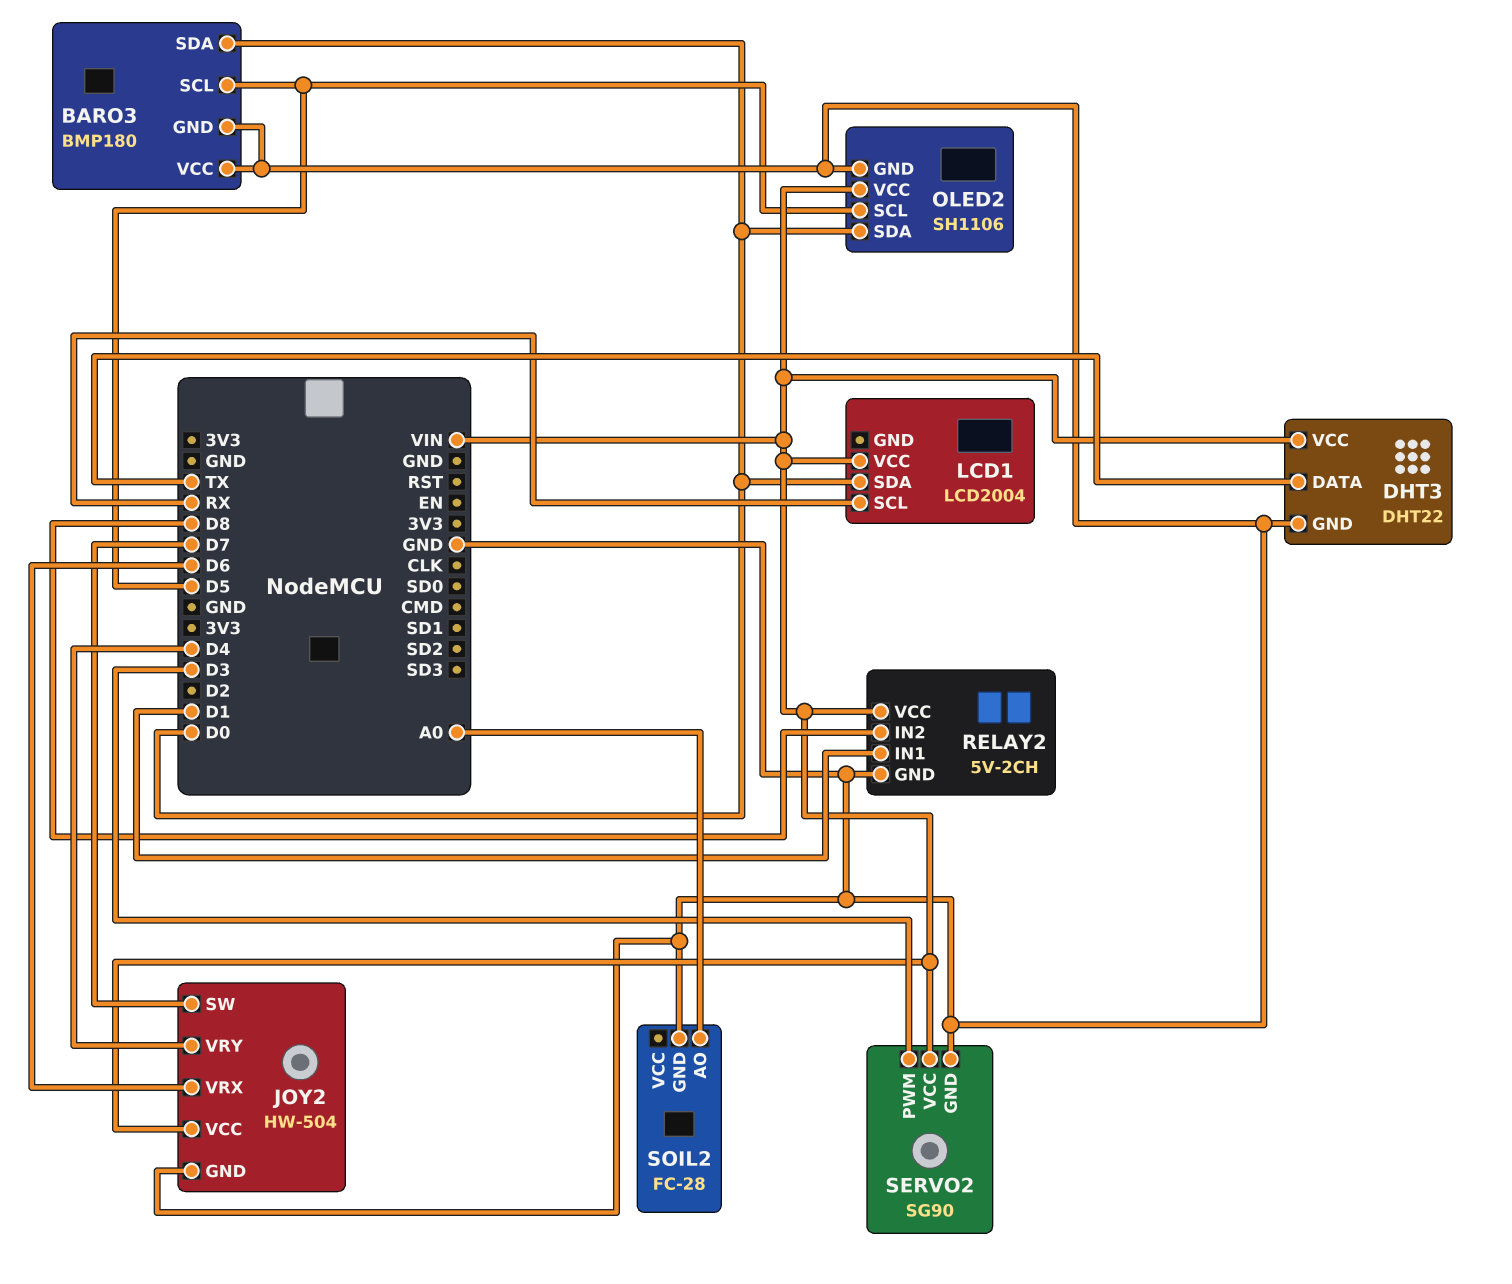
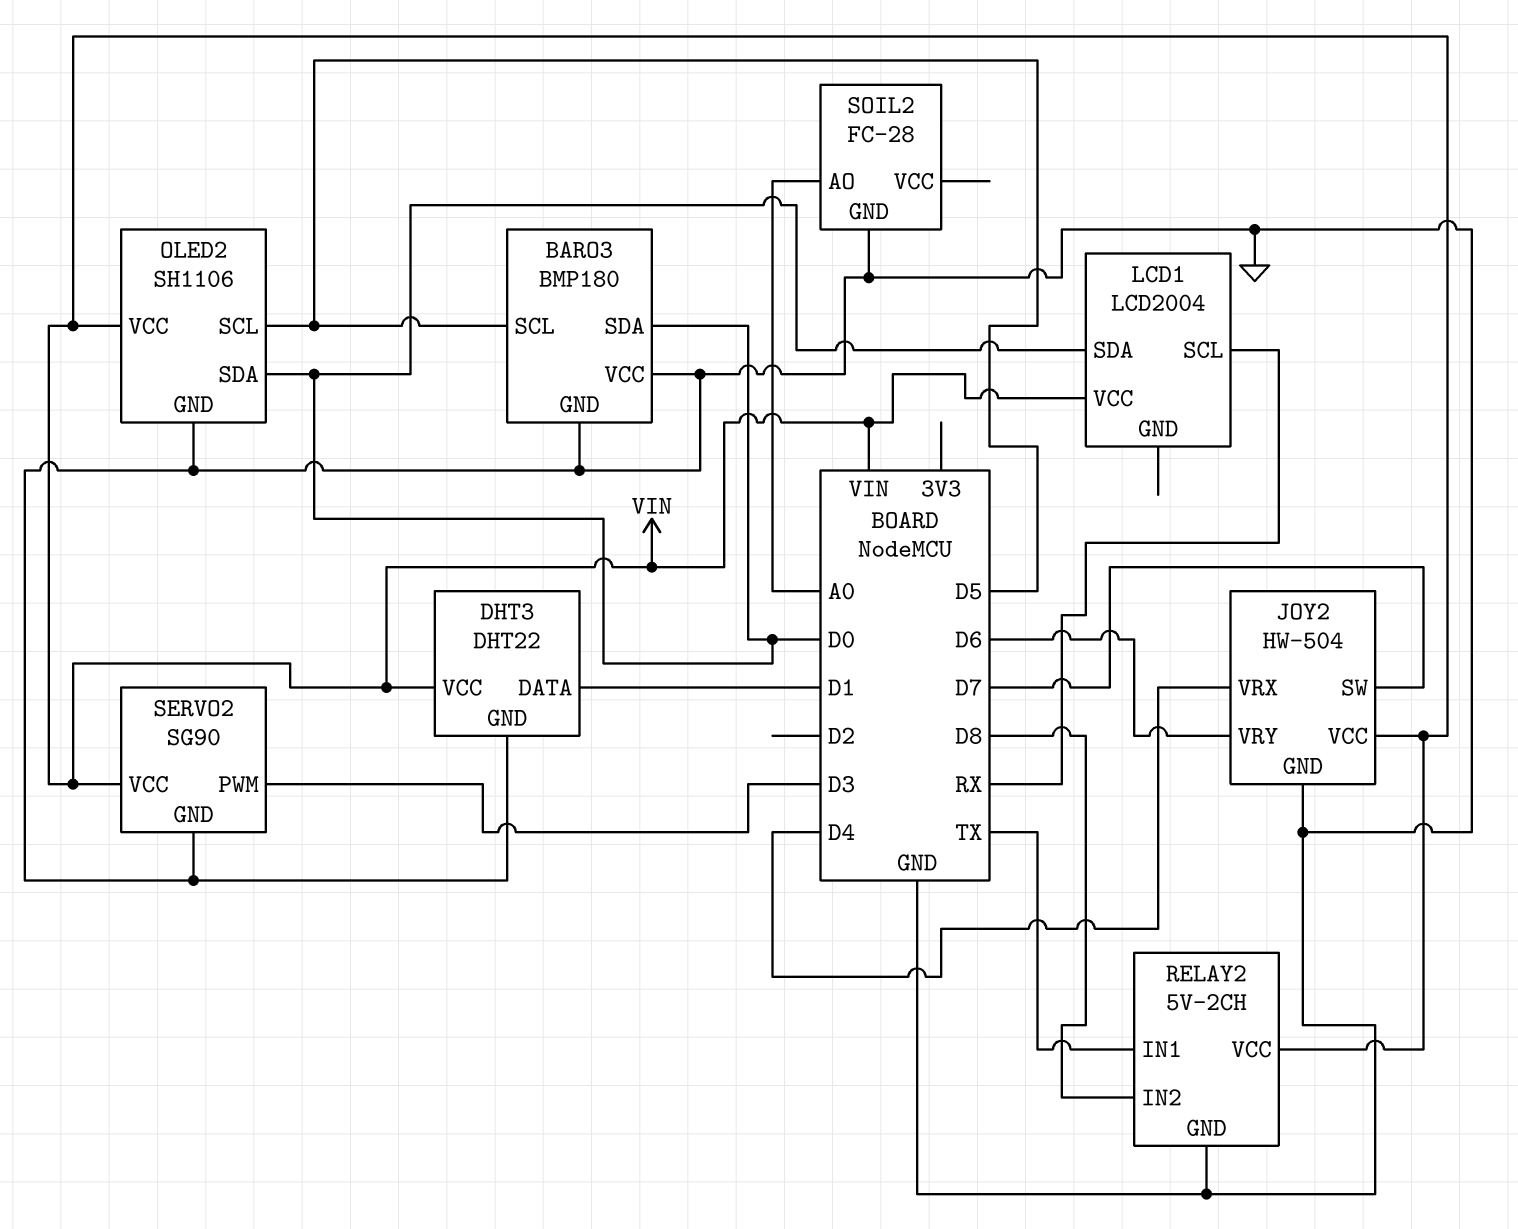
DHT3 pin DATA: TX -> D1
JOY2 pin VRX: D6 -> D4
JOY2 pin VRY: D4 -> D6
RELAY2 pin IN1: D1 -> TX

